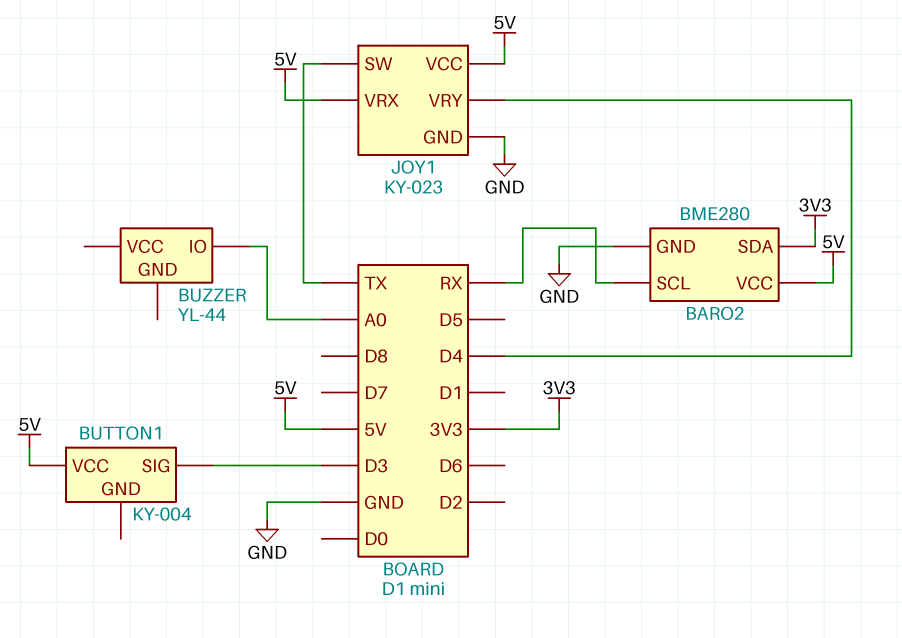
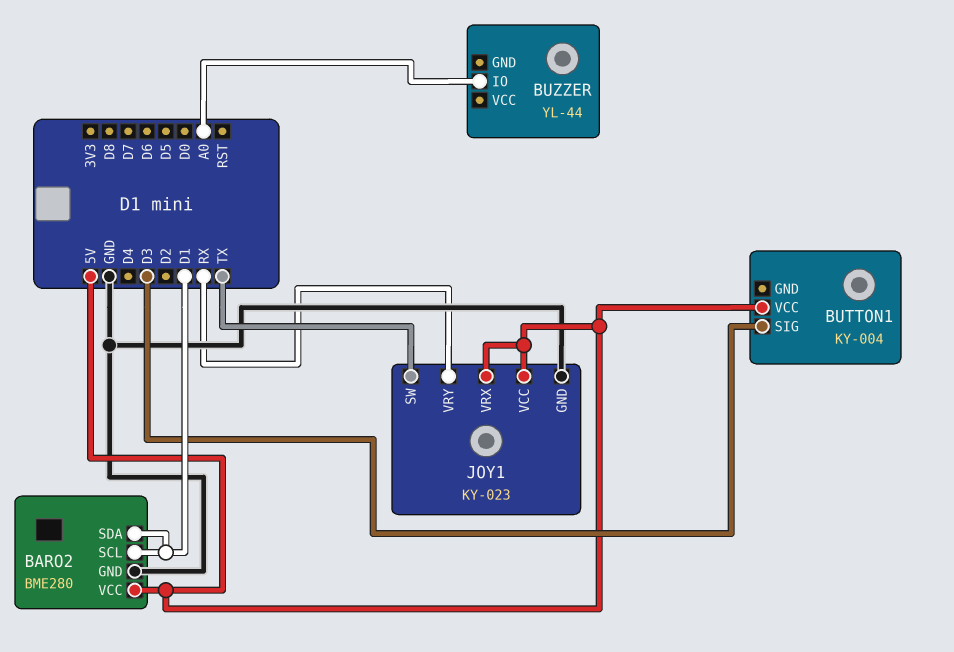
BARO2 pin SCL: RX -> D1
BARO2 pin SDA: 3V3 -> D1
JOY1 pin VRY: D4 -> RX

